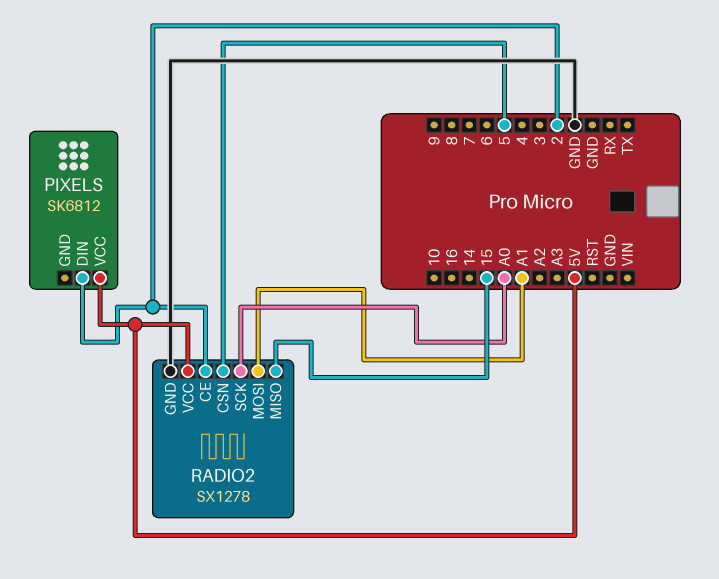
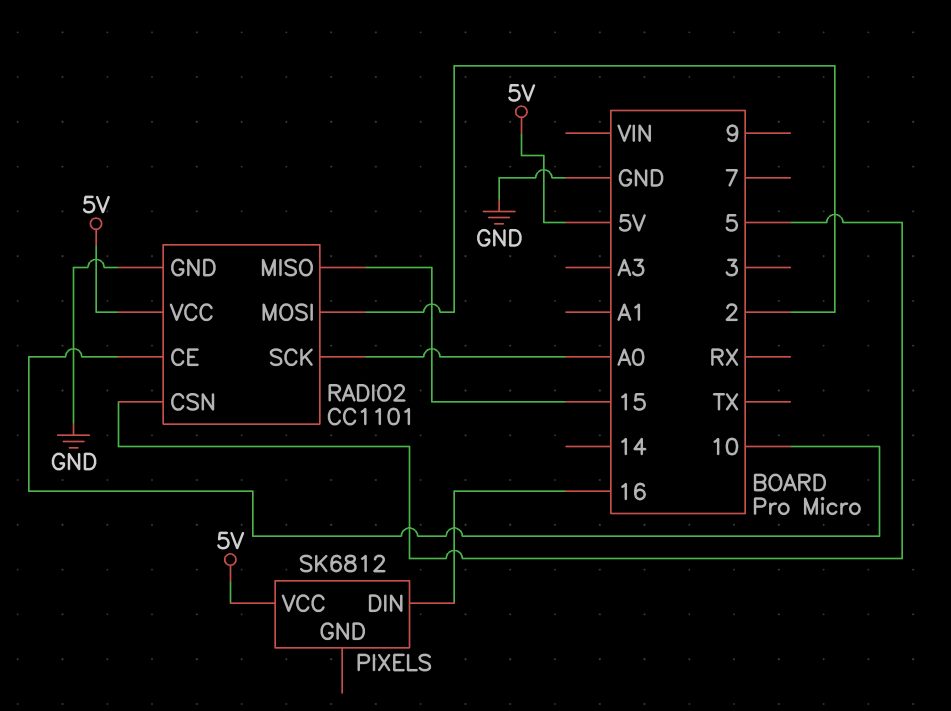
PIXELS pin DIN: 2 -> 16
RADIO2: SX1278 -> CC1101
RADIO2 pin CE: 2 -> 10
RADIO2 pin MOSI: A1 -> 2

